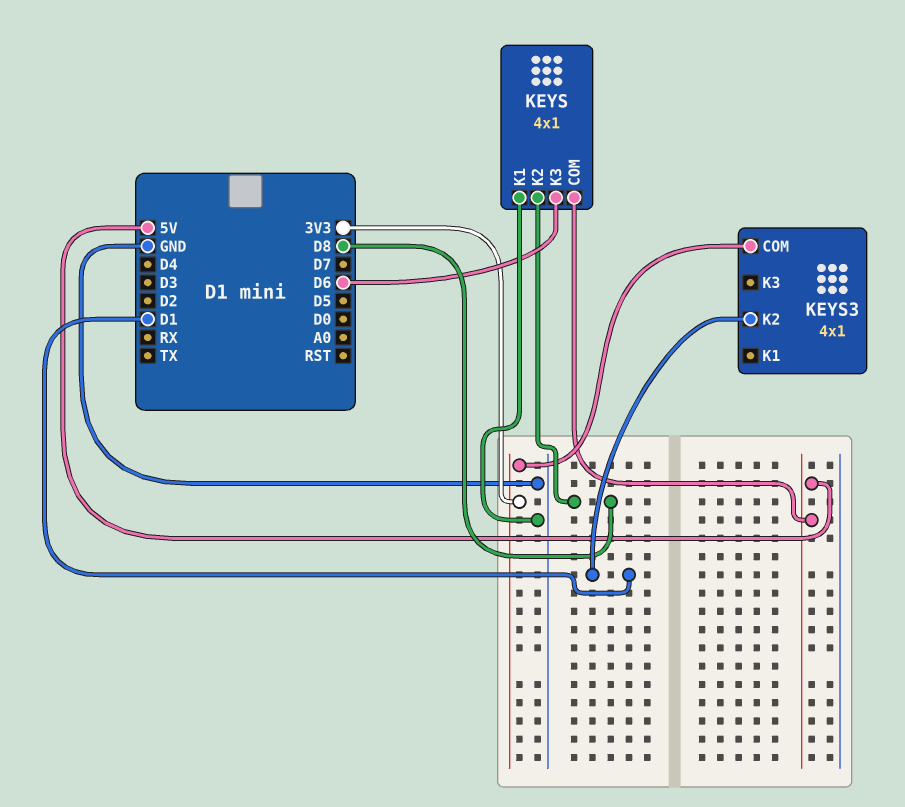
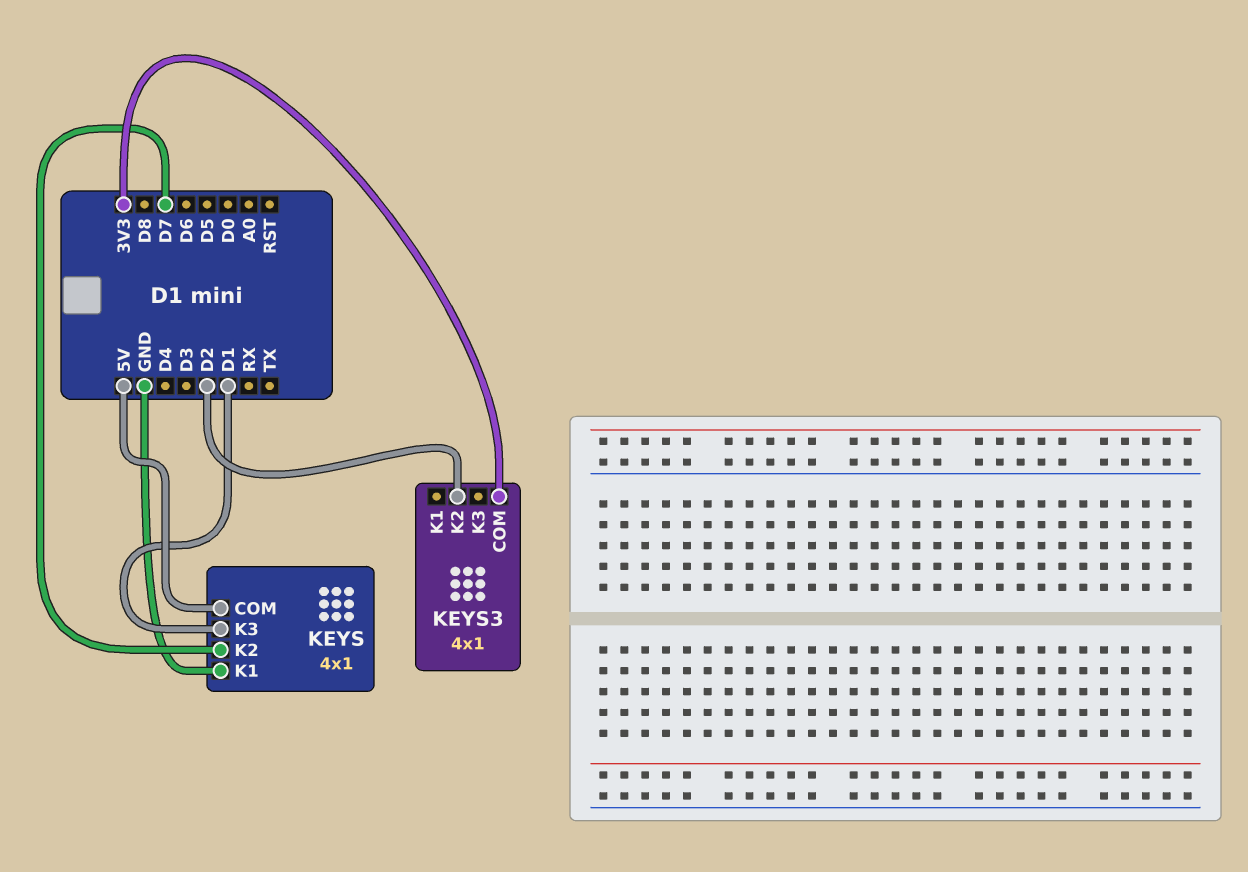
KEYS pin K2: D8 -> D7
KEYS pin K3: D6 -> D1
KEYS3 pin K2: D1 -> D2

